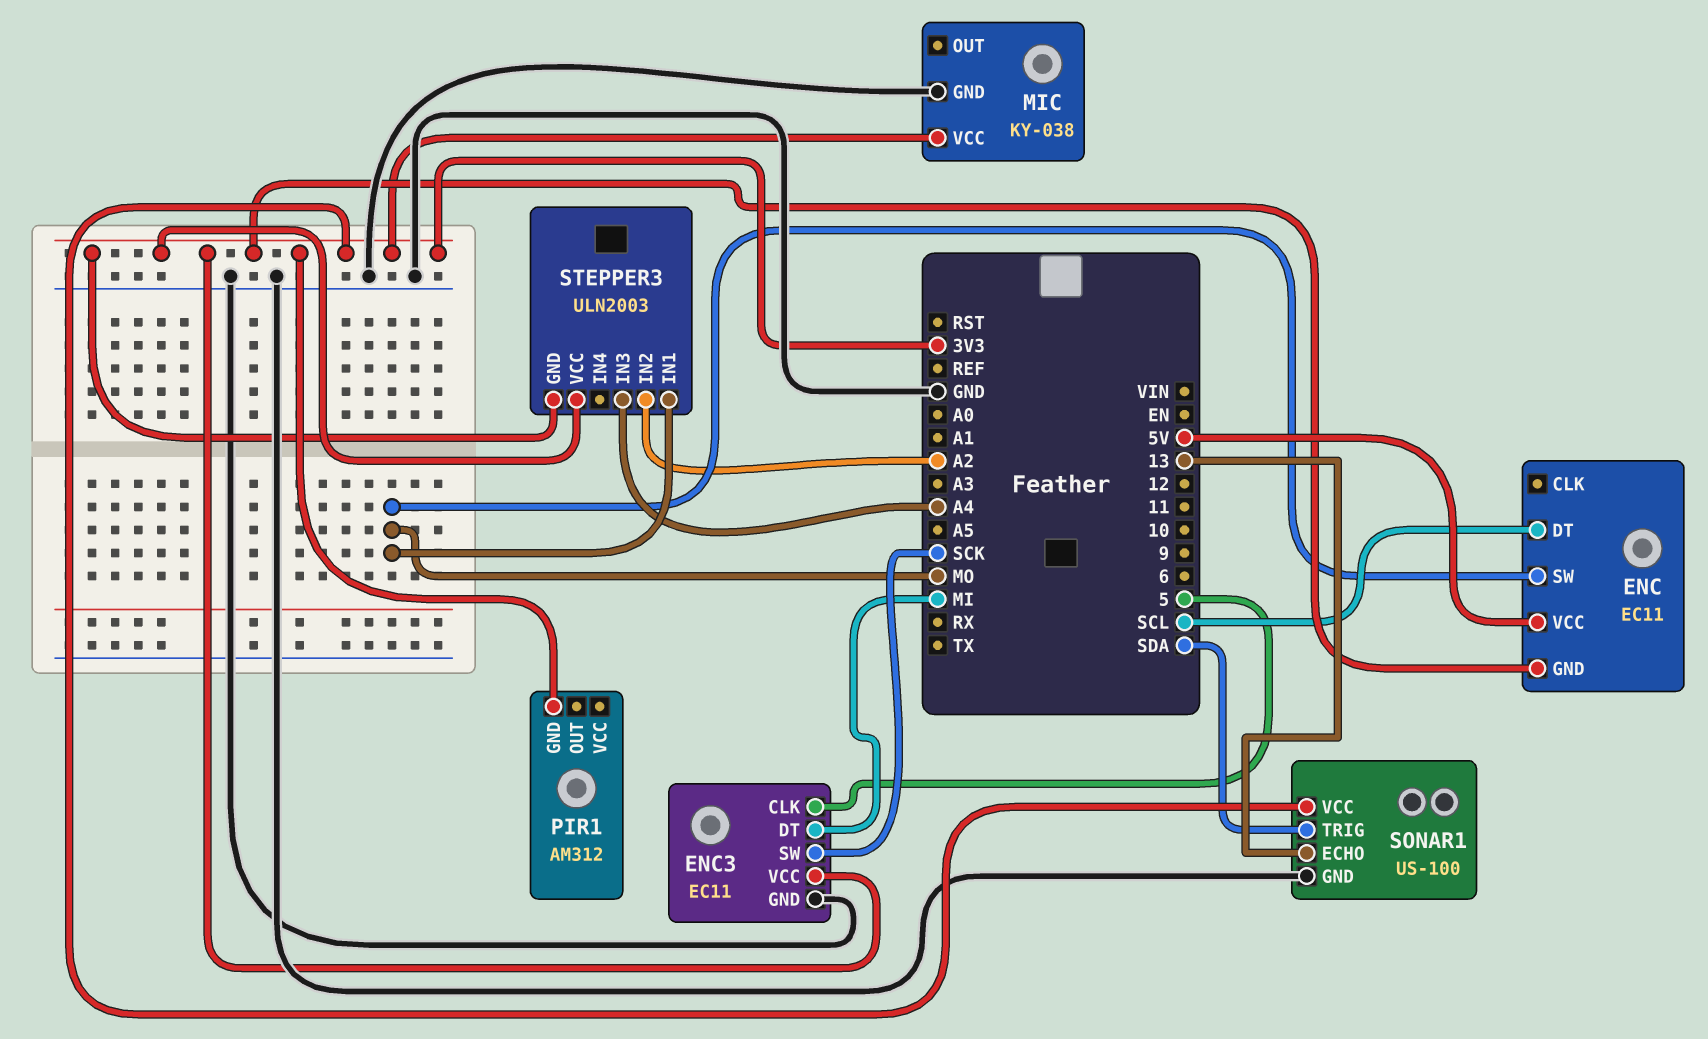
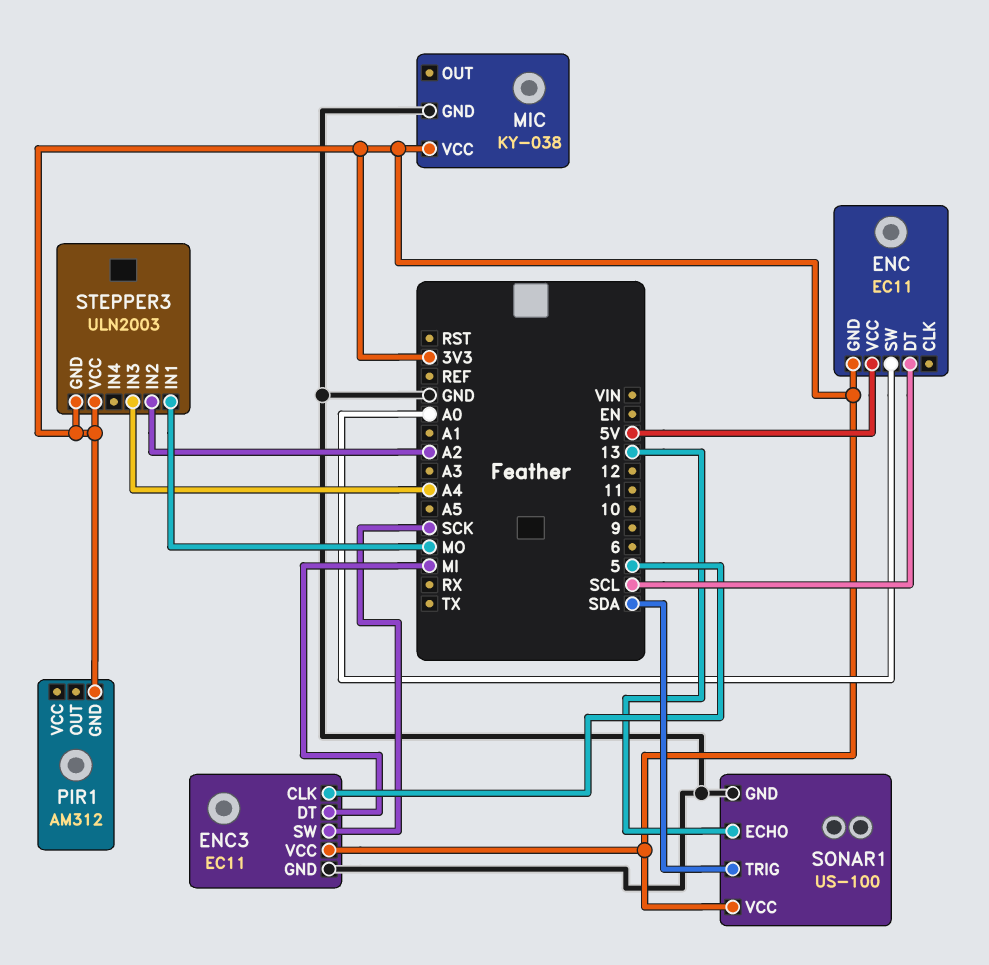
ENC pin SW: MO -> A0

